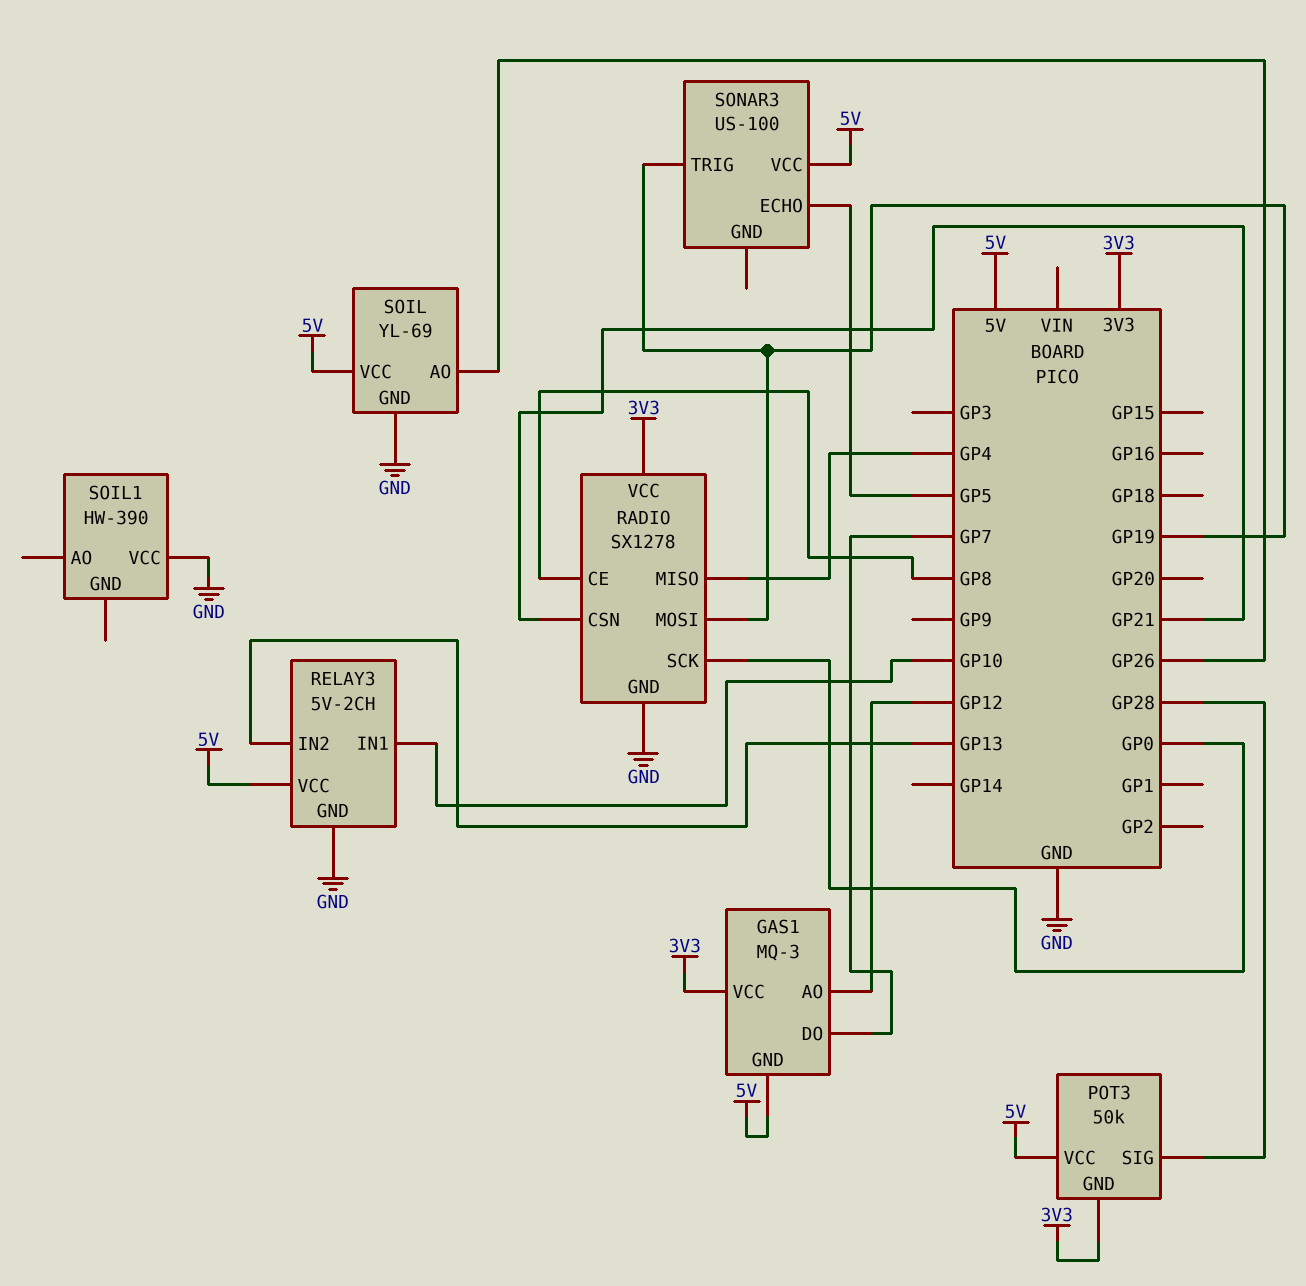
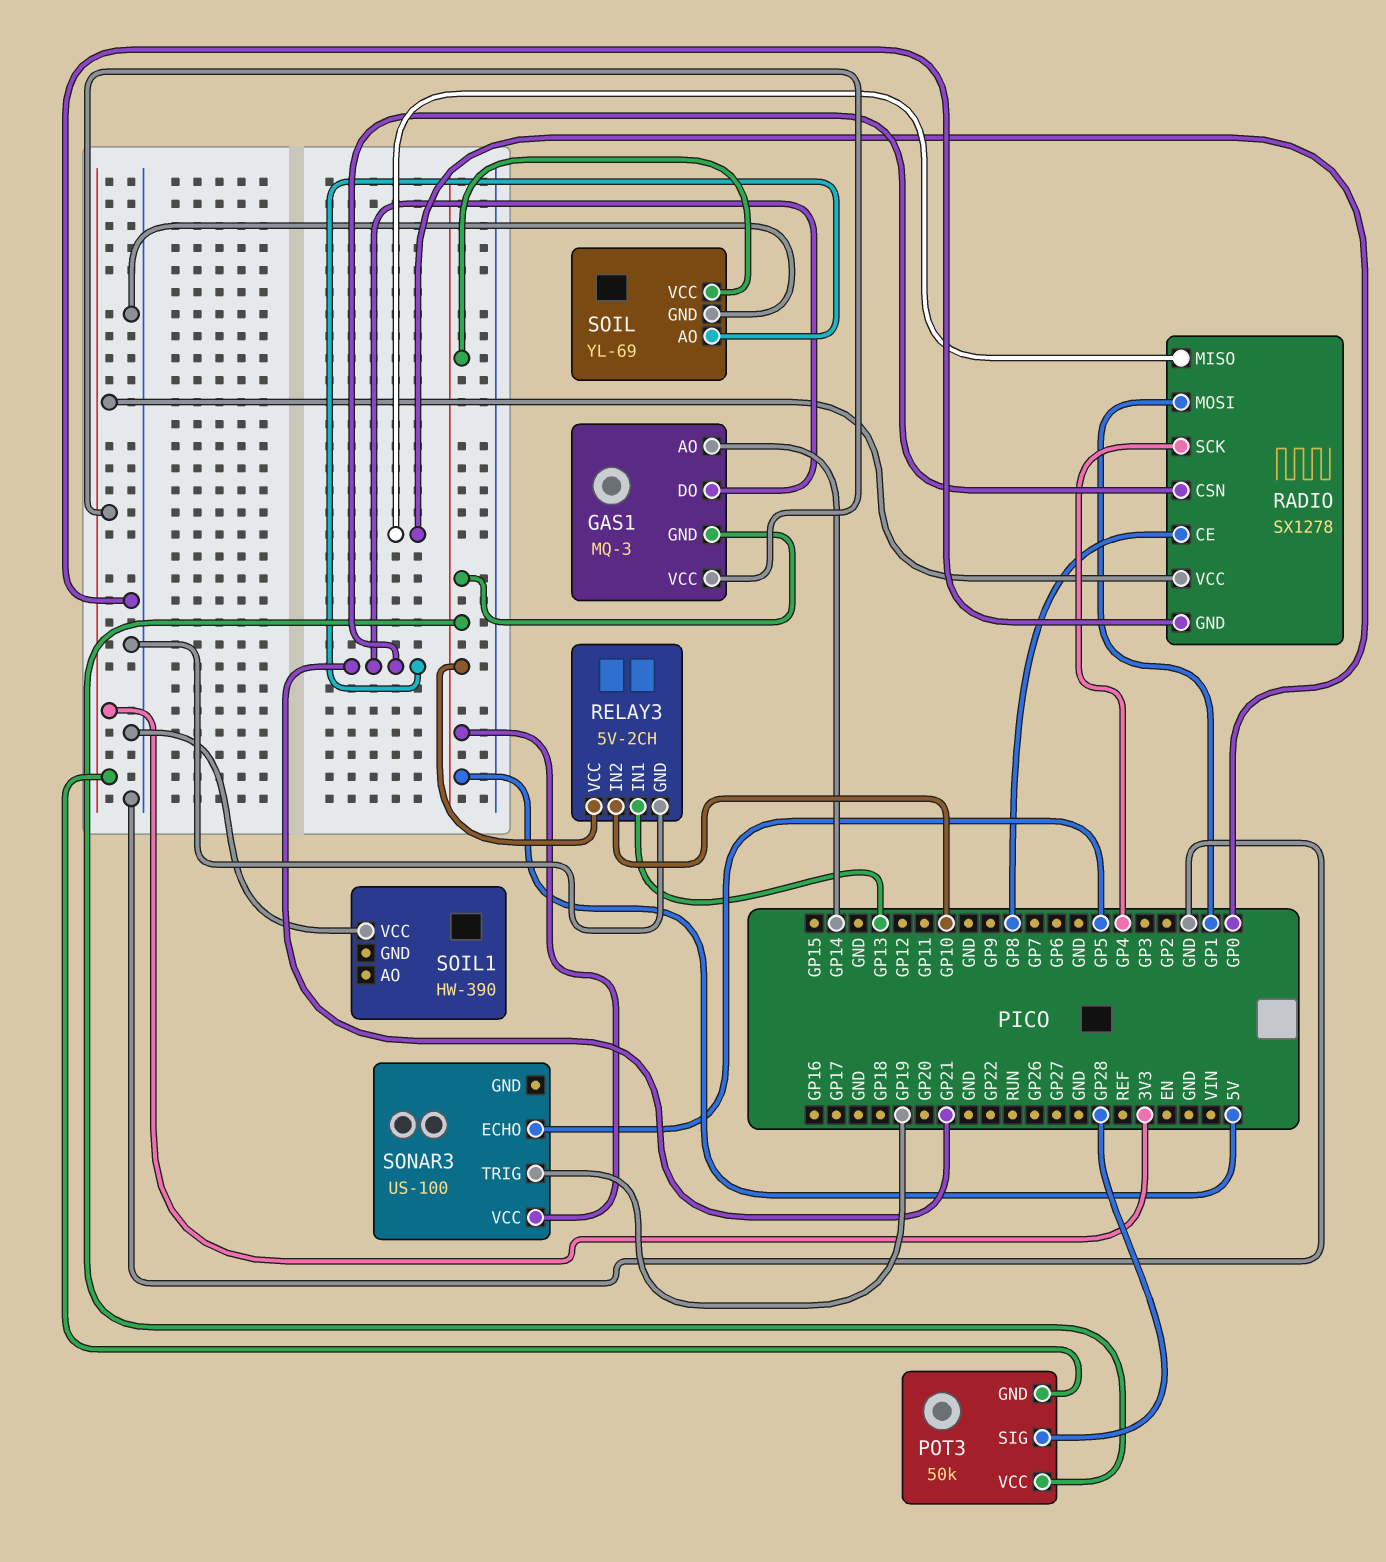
GAS1 pin AO: GP12 -> GP14
GAS1 pin DO: GP7 -> GP21
RADIO pin MISO: GP4 -> GP0
RADIO pin MOSI: GP19 -> GP1
RADIO pin SCK: GP0 -> GP4
RELAY3 pin IN1: GP10 -> GP13
RELAY3 pin IN2: GP13 -> GP10
SOIL pin AO: GP26 -> GP21

